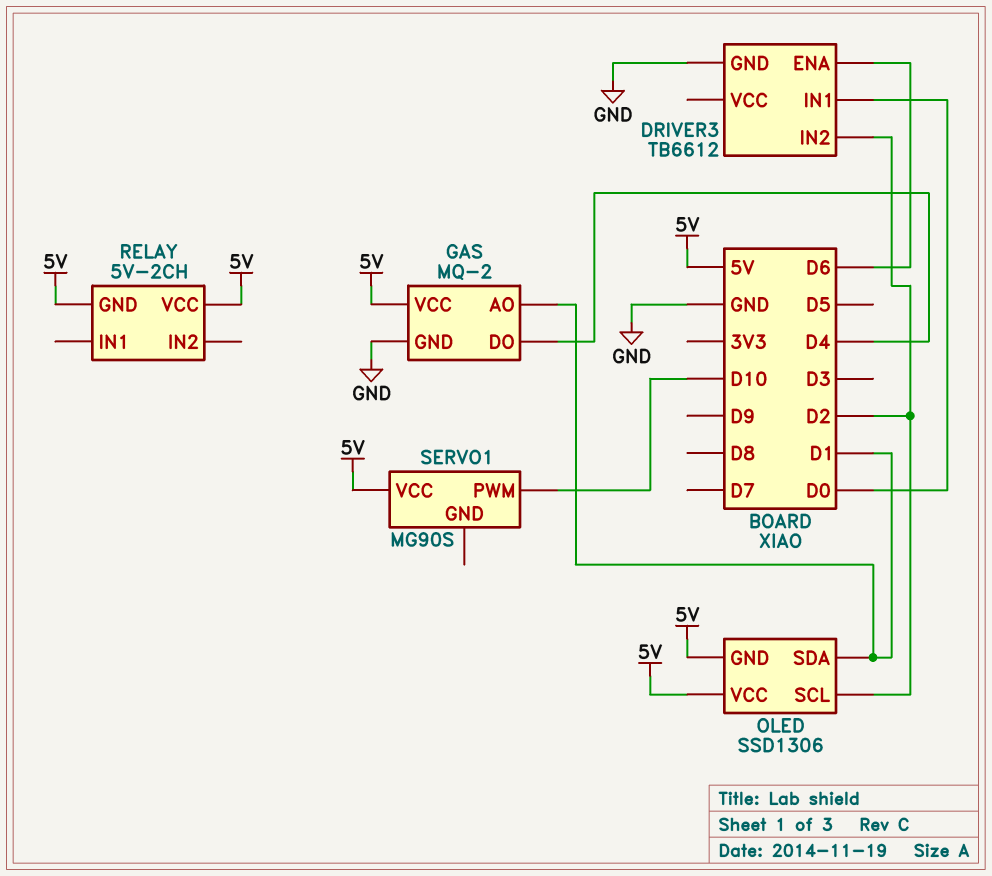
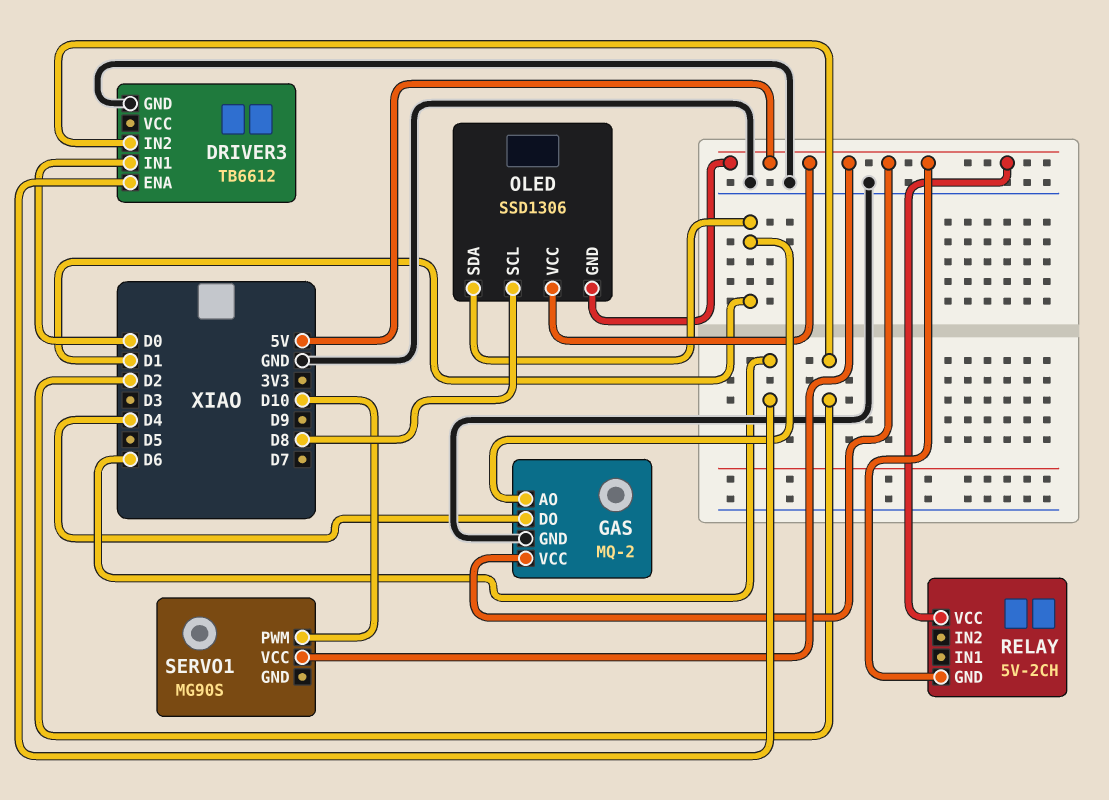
OLED pin SCL: D2 -> D8

